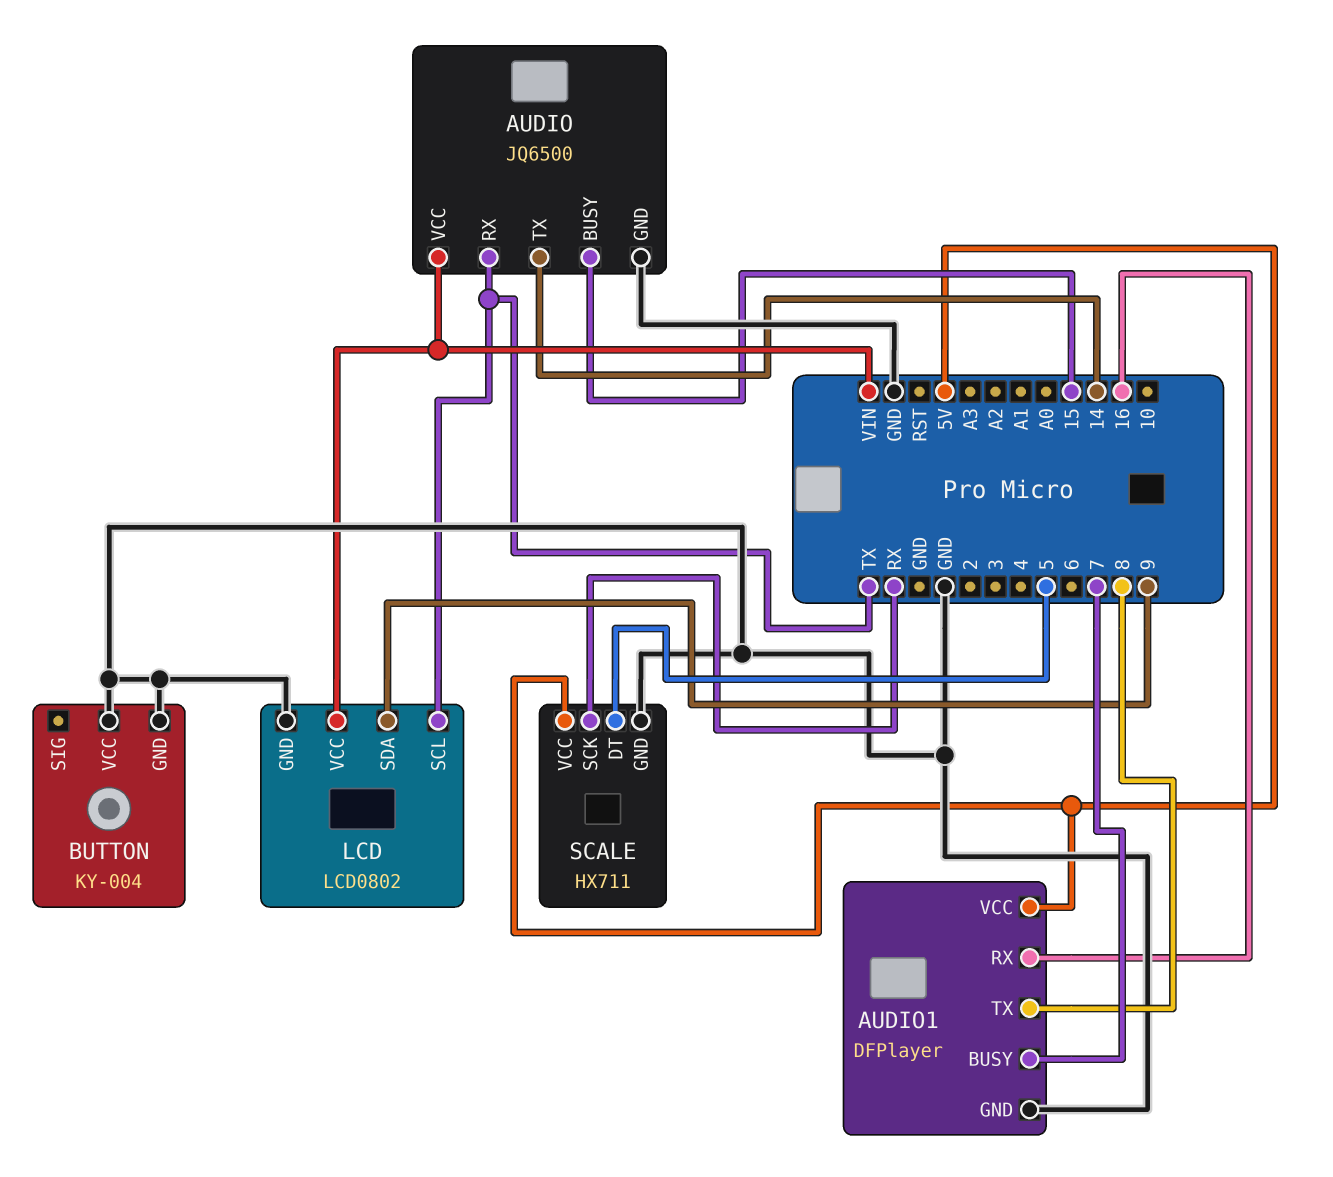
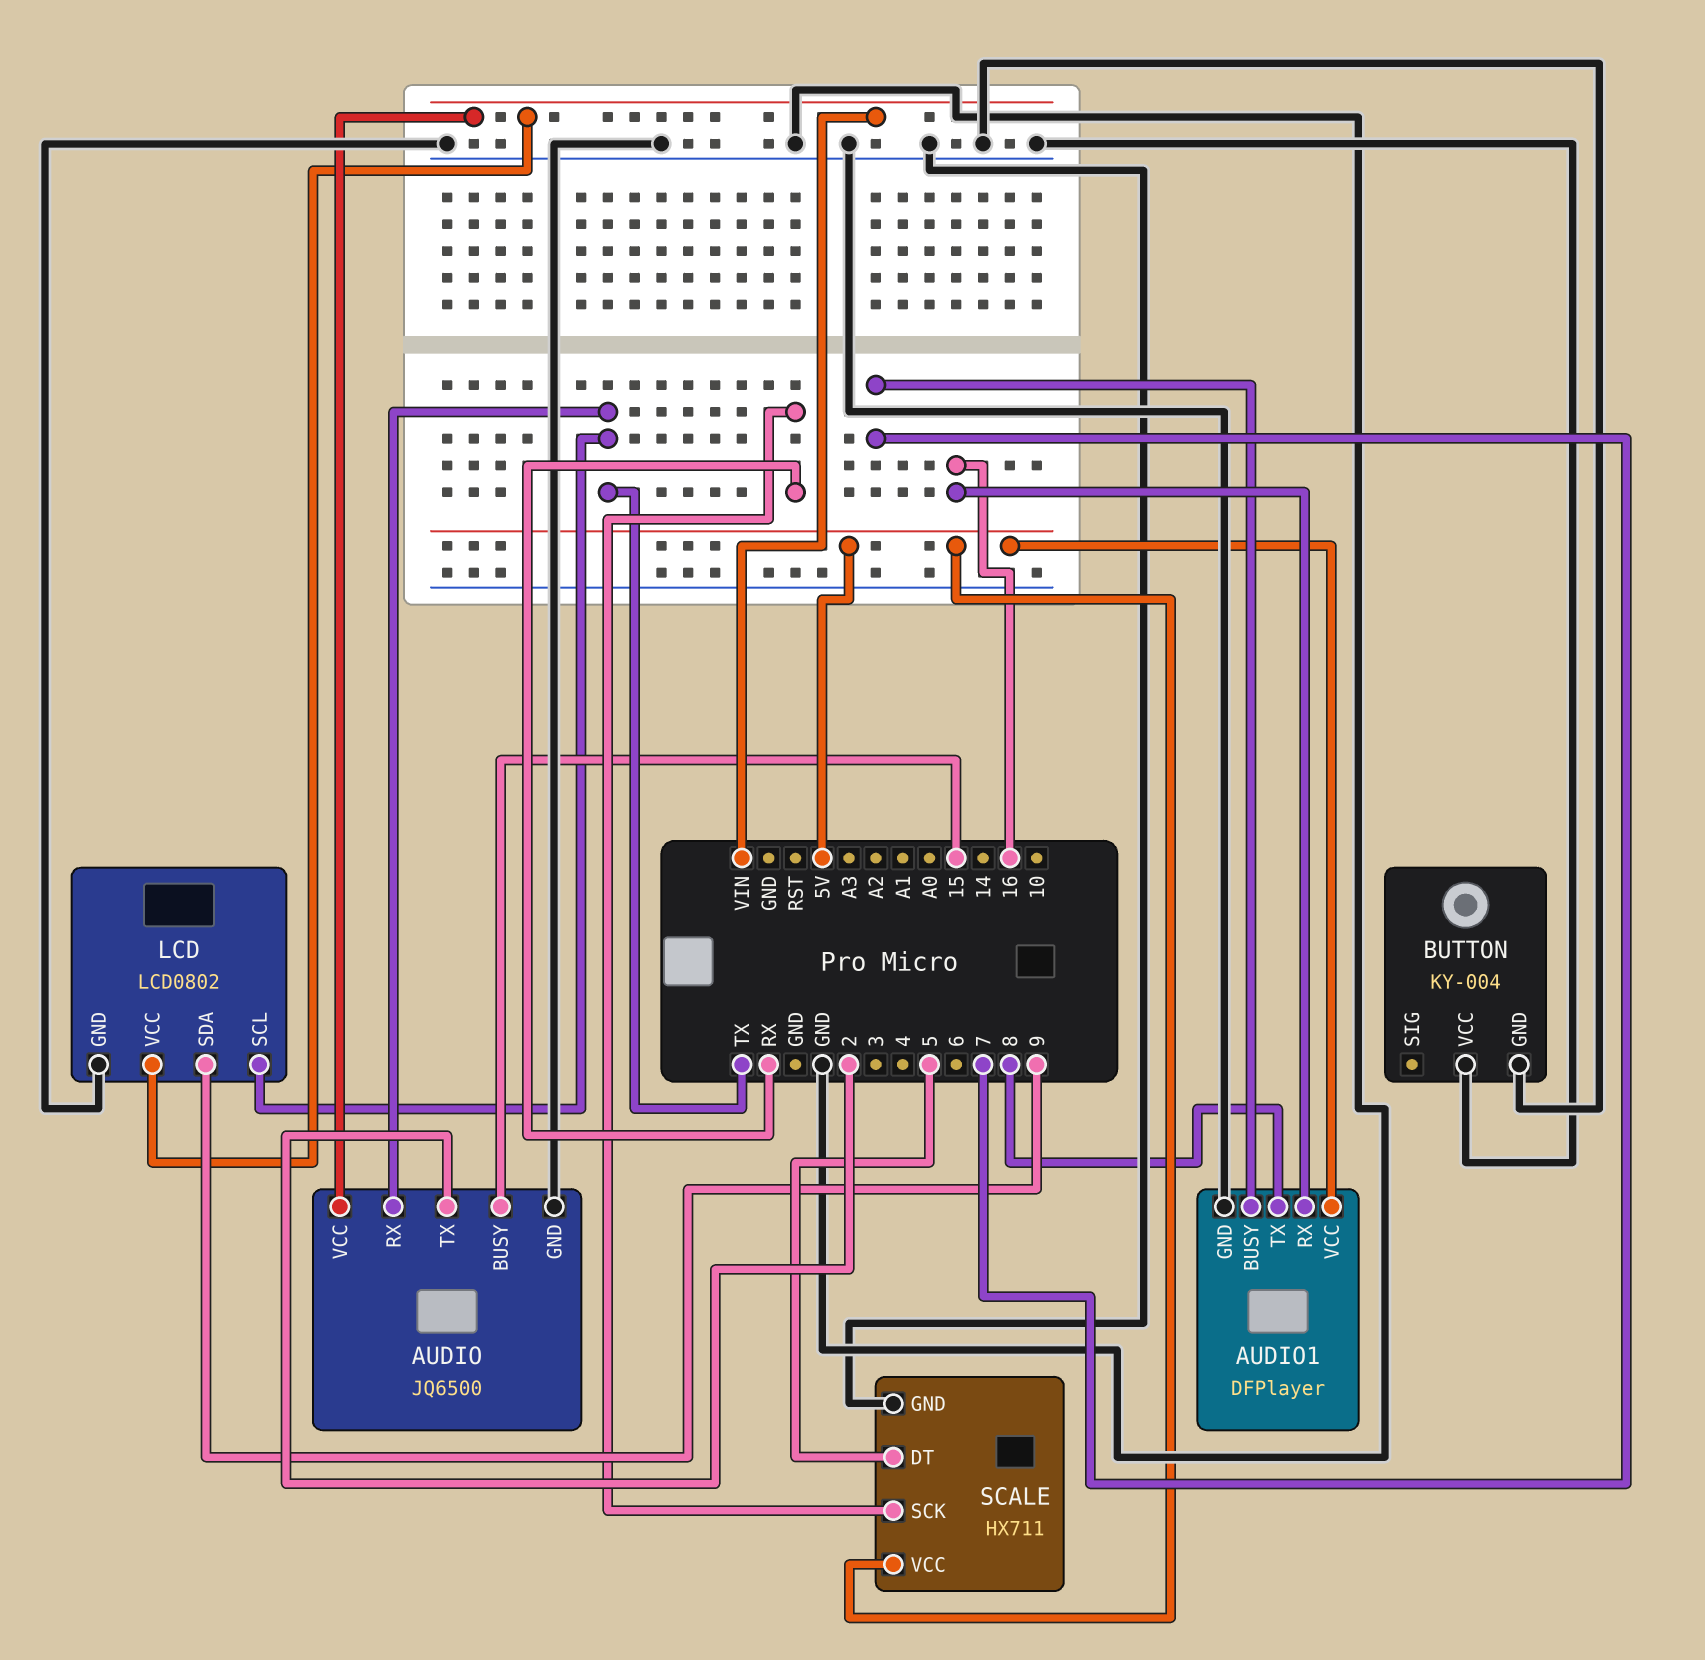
AUDIO pin TX: 14 -> 2

